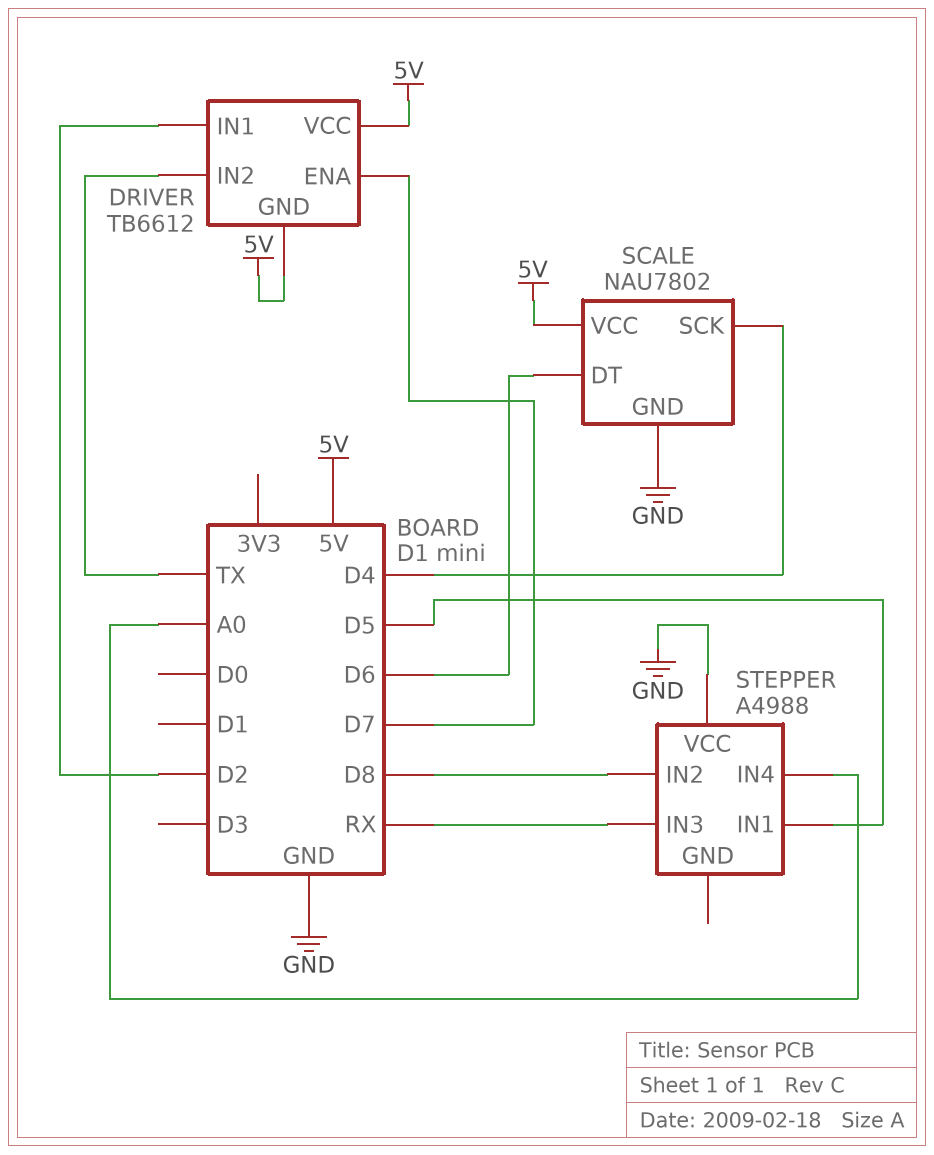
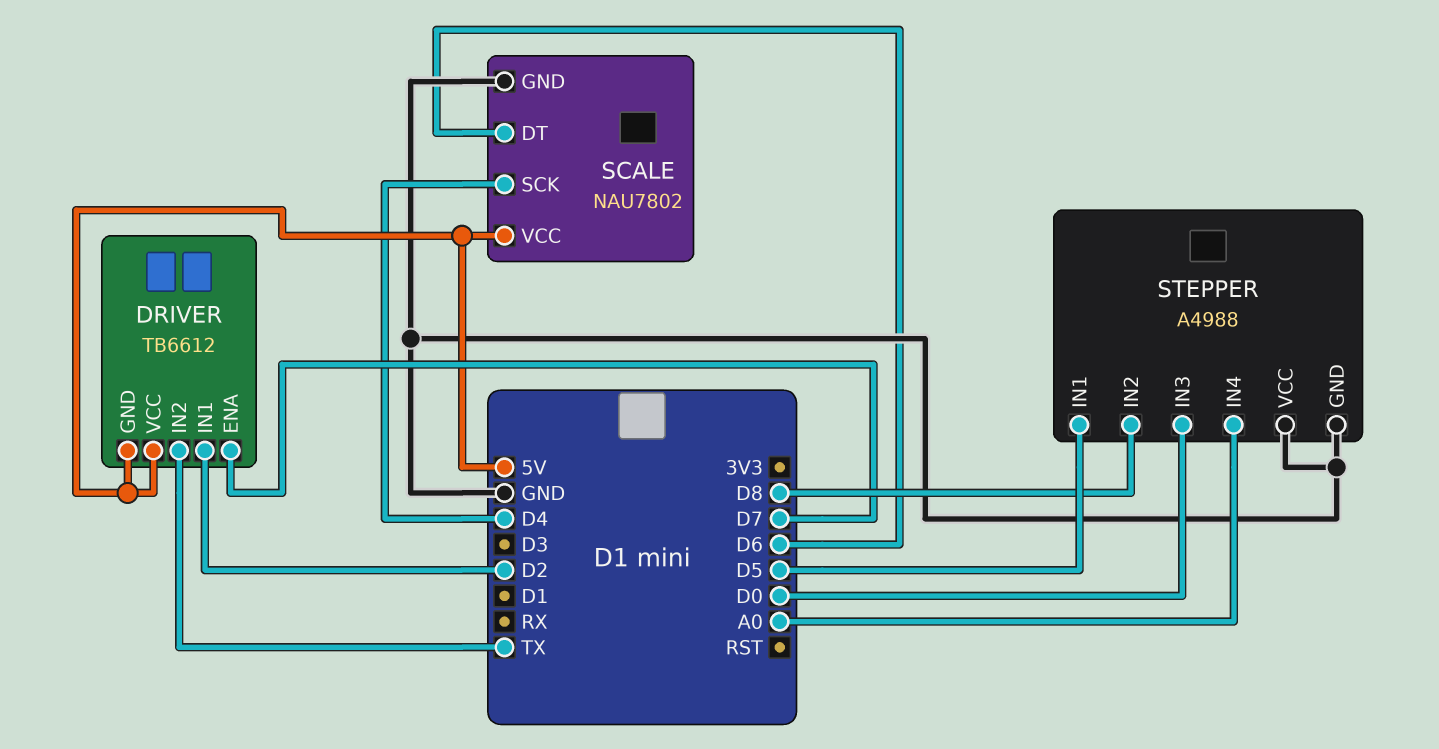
STEPPER pin GND: none -> GND
STEPPER pin IN3: RX -> D0

